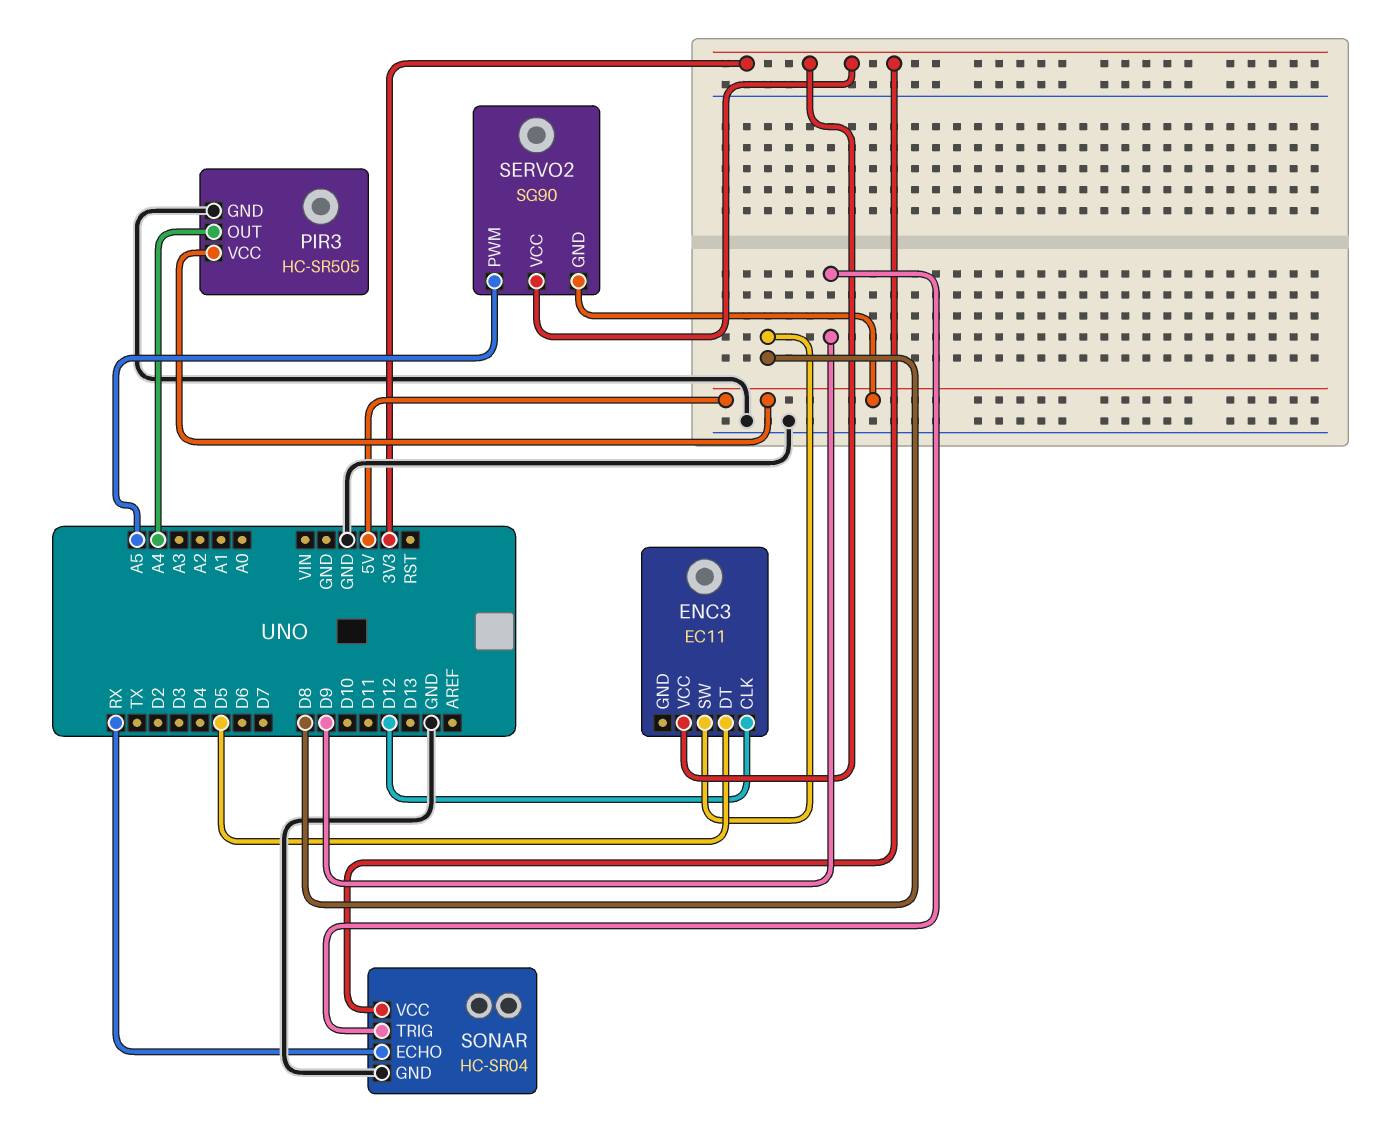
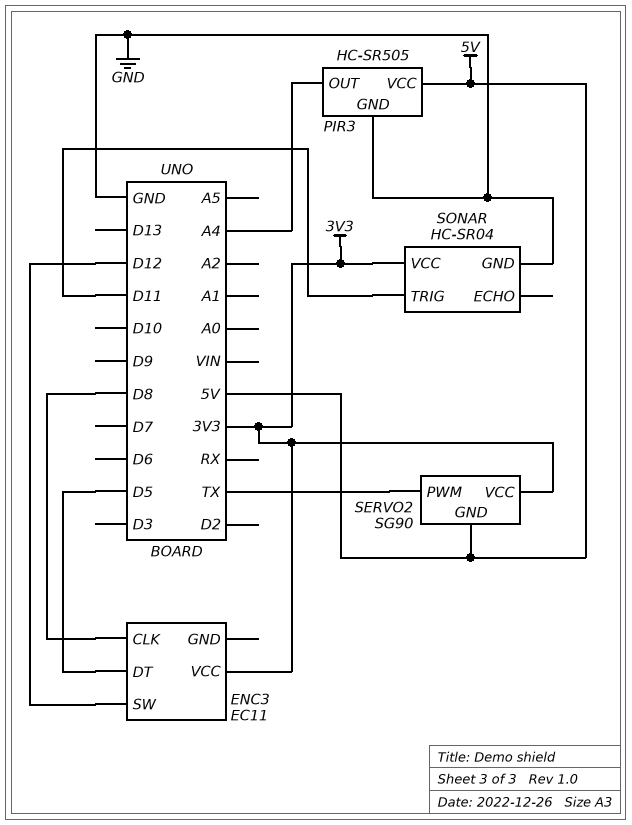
ENC3 pin CLK: D12 -> D8
ENC3 pin SW: D8 -> D12
SERVO2 pin PWM: A5 -> TX
SONAR pin ECHO: RX -> none
SONAR pin TRIG: D9 -> D11

